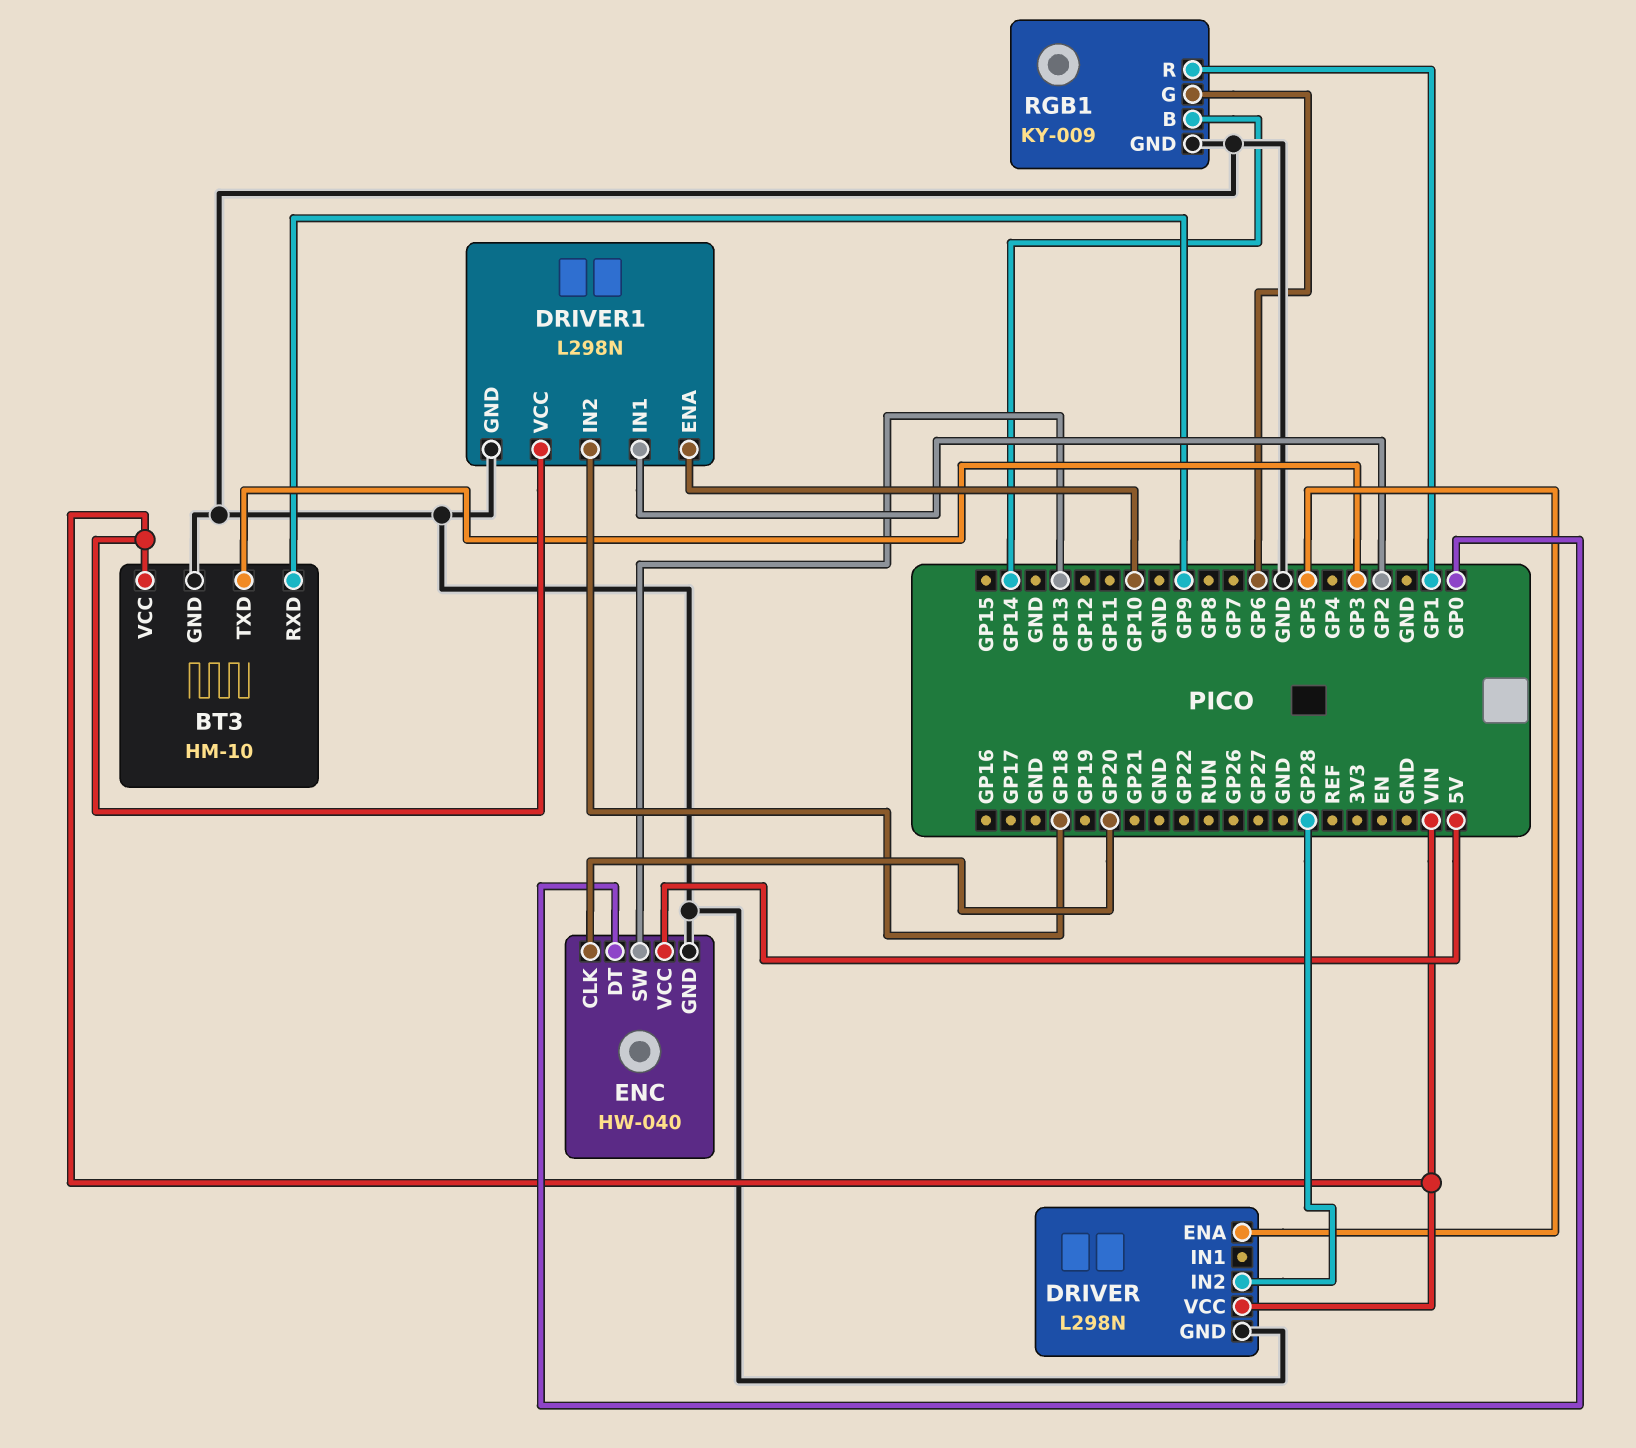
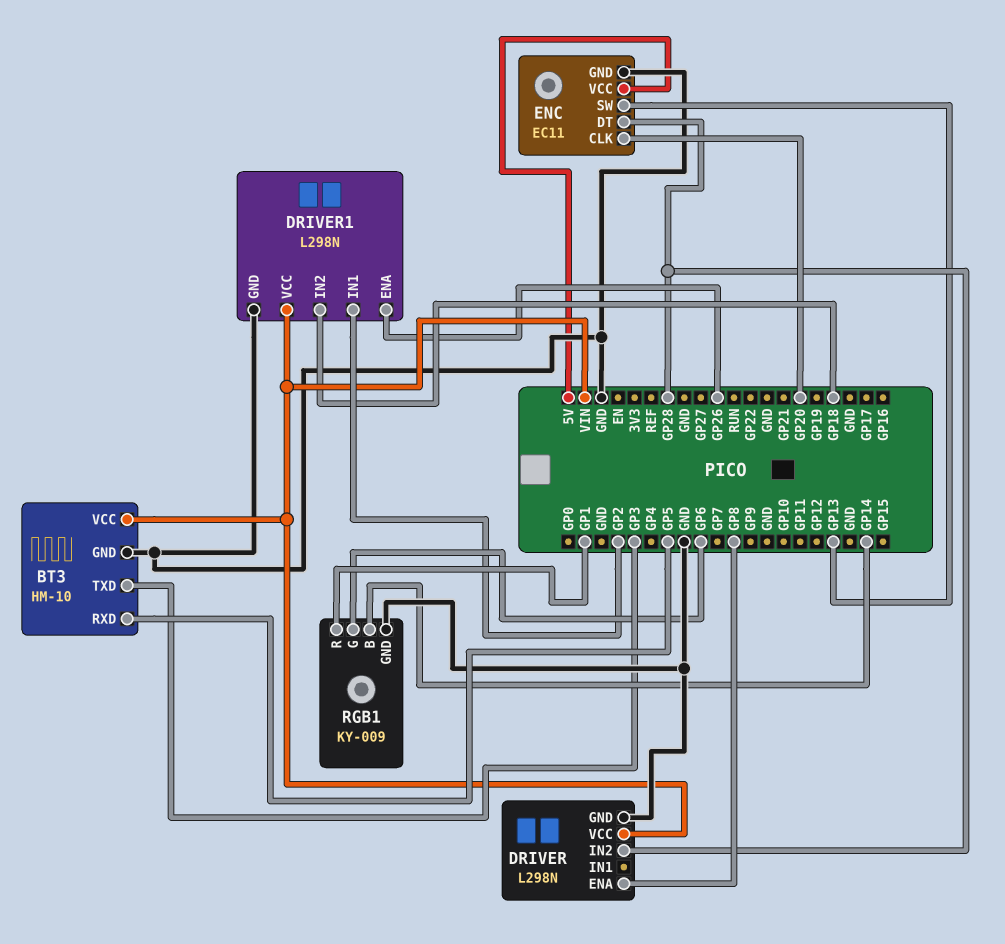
BT3 pin RXD: GP9 -> GP5
DRIVER pin ENA: GP5 -> GP8
DRIVER1 pin ENA: GP10 -> GP26
ENC: HW-040 -> EC11
ENC pin DT: GP0 -> GP28

